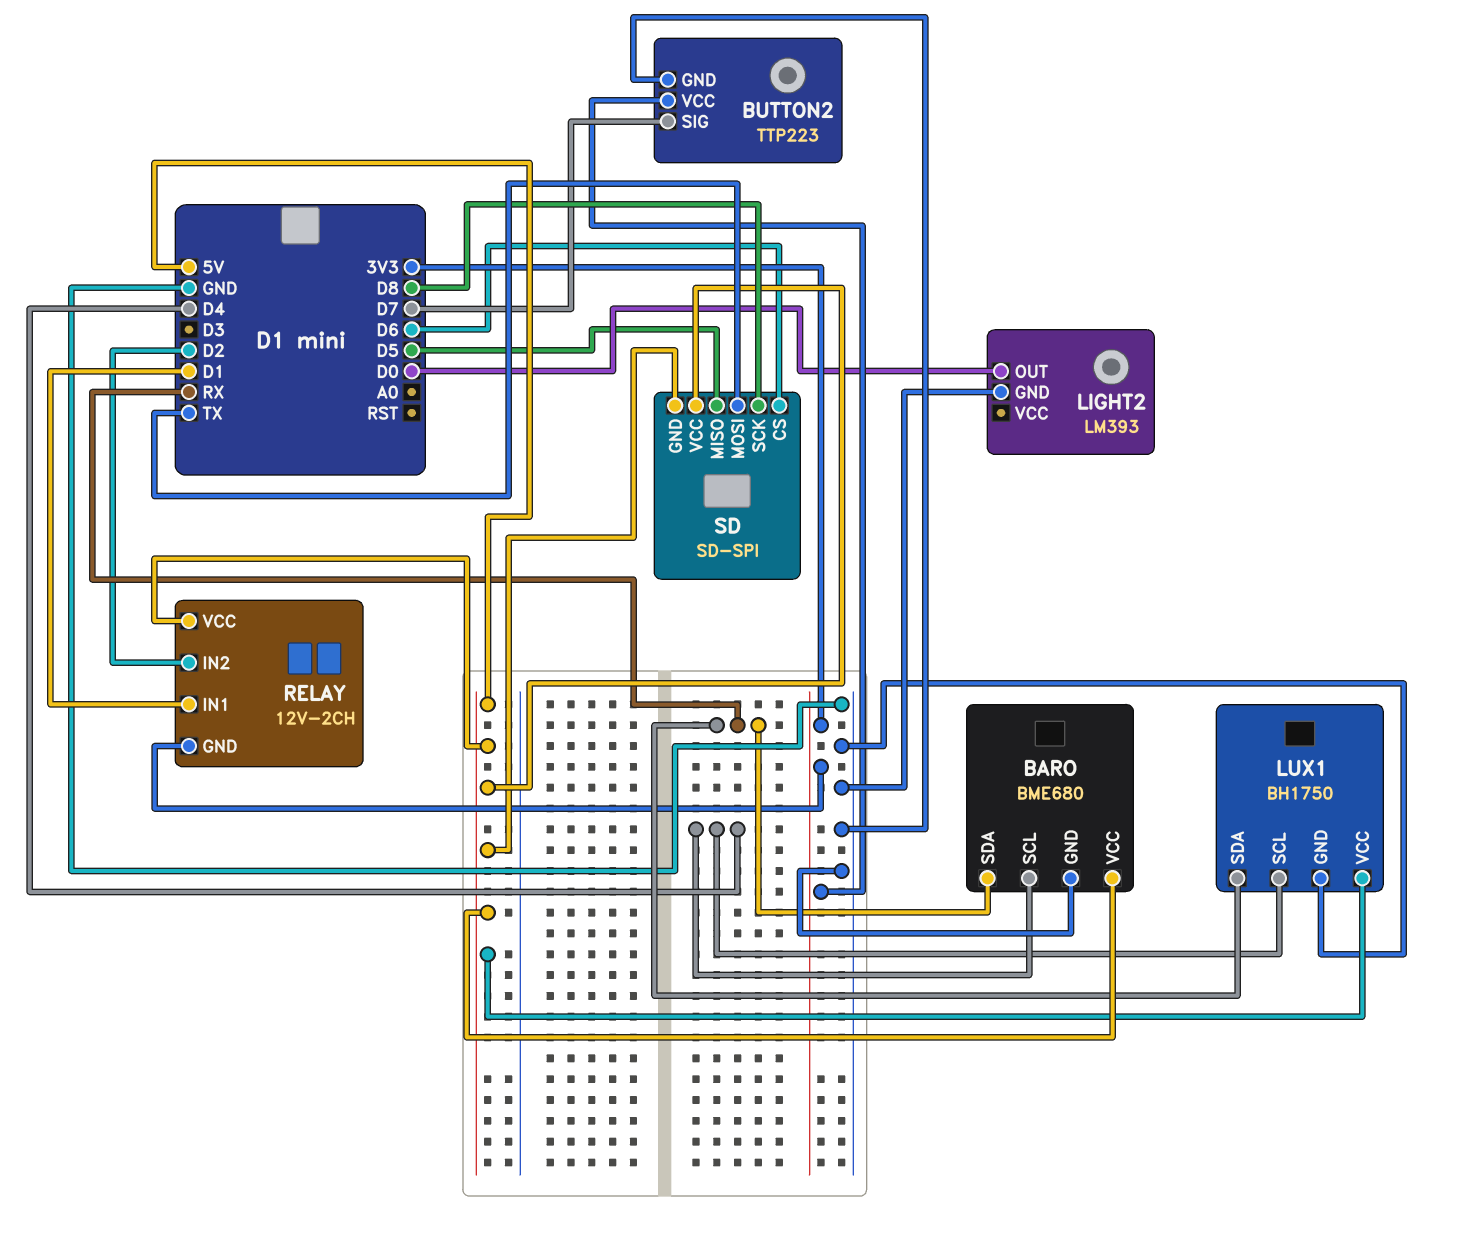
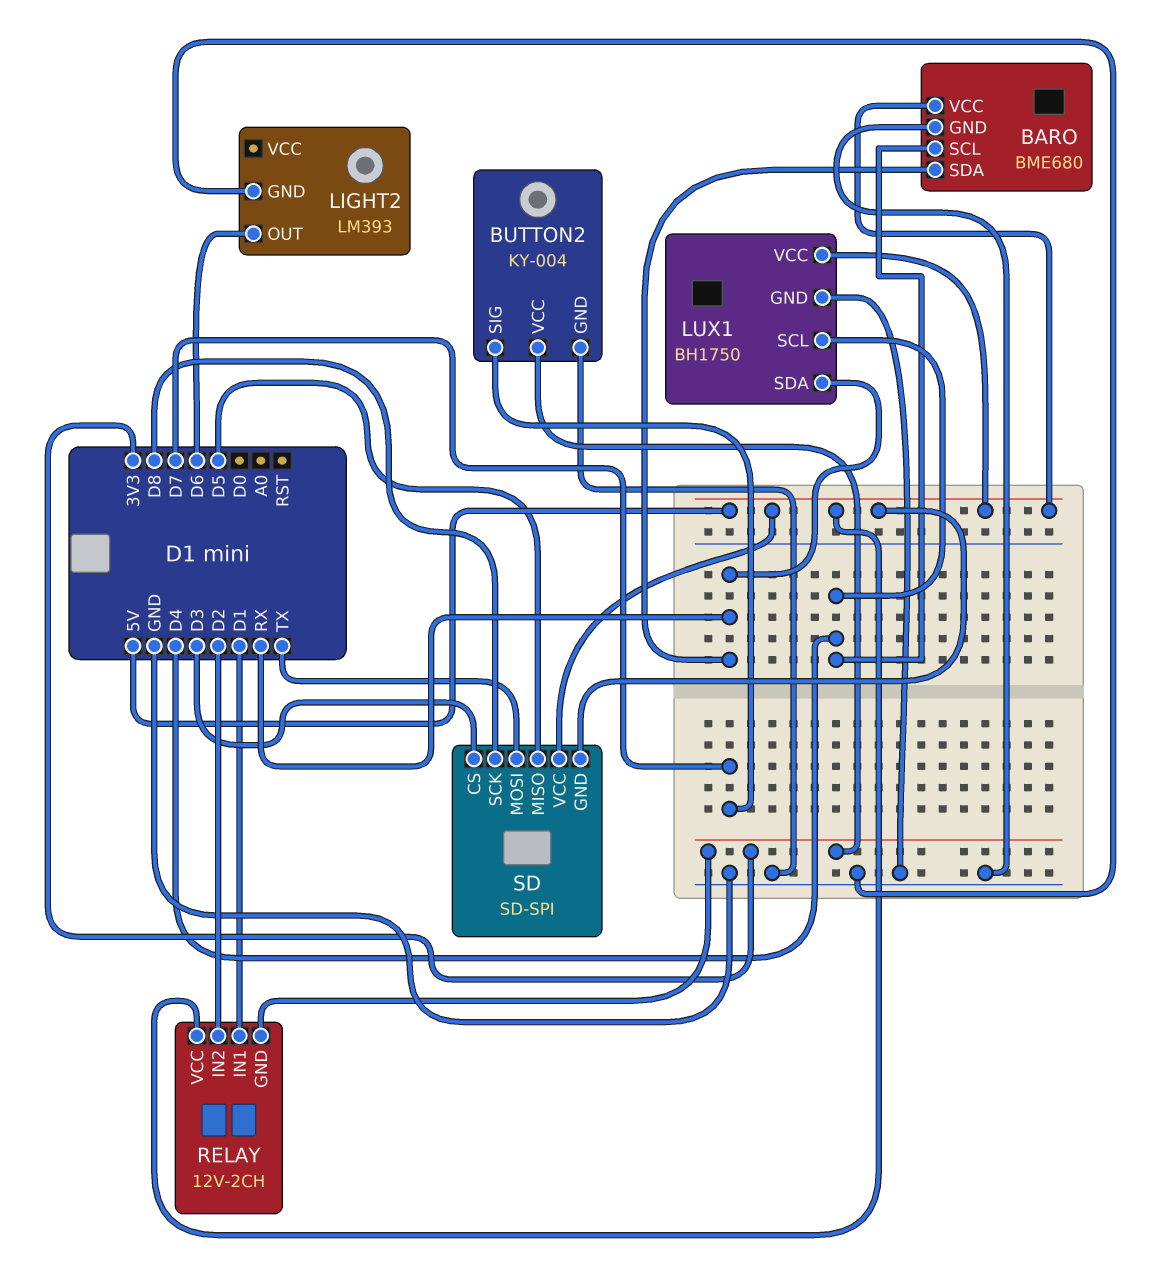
BUTTON2: TTP223 -> KY-004
LIGHT2 pin OUT: D0 -> D6
SD pin CS: D6 -> D3

